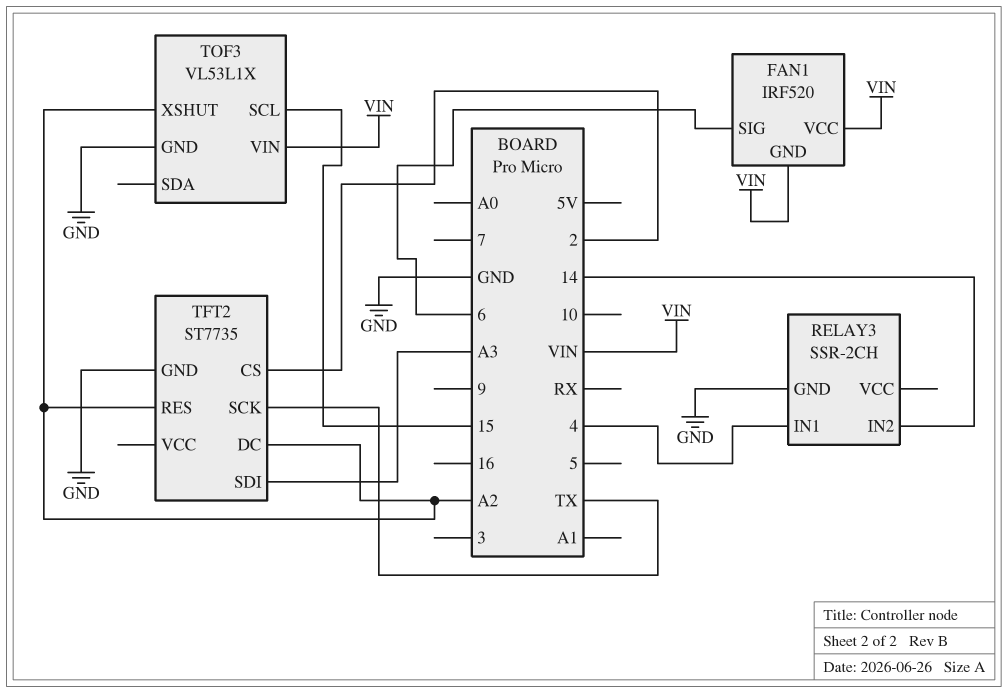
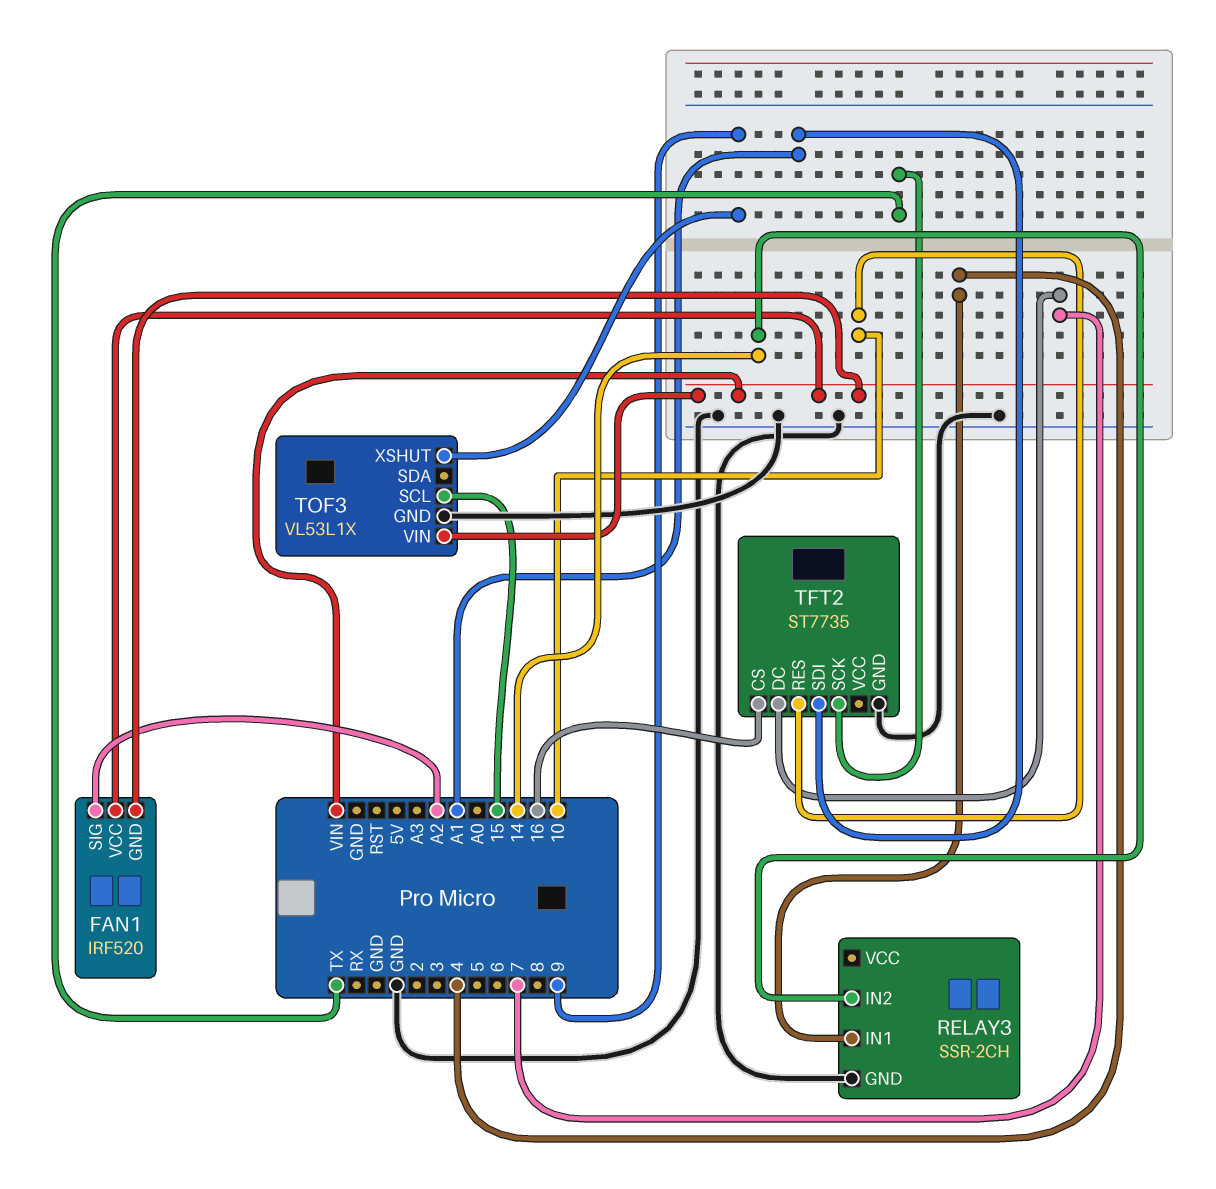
FAN1 pin SIG: 6 -> A2
TFT2 pin CS: 2 -> 16
TFT2 pin DC: A2 -> 7
TFT2 pin RES: A2 -> 10
TFT2 pin SDI: A3 -> A1
TOF3 pin XSHUT: A2 -> 9

